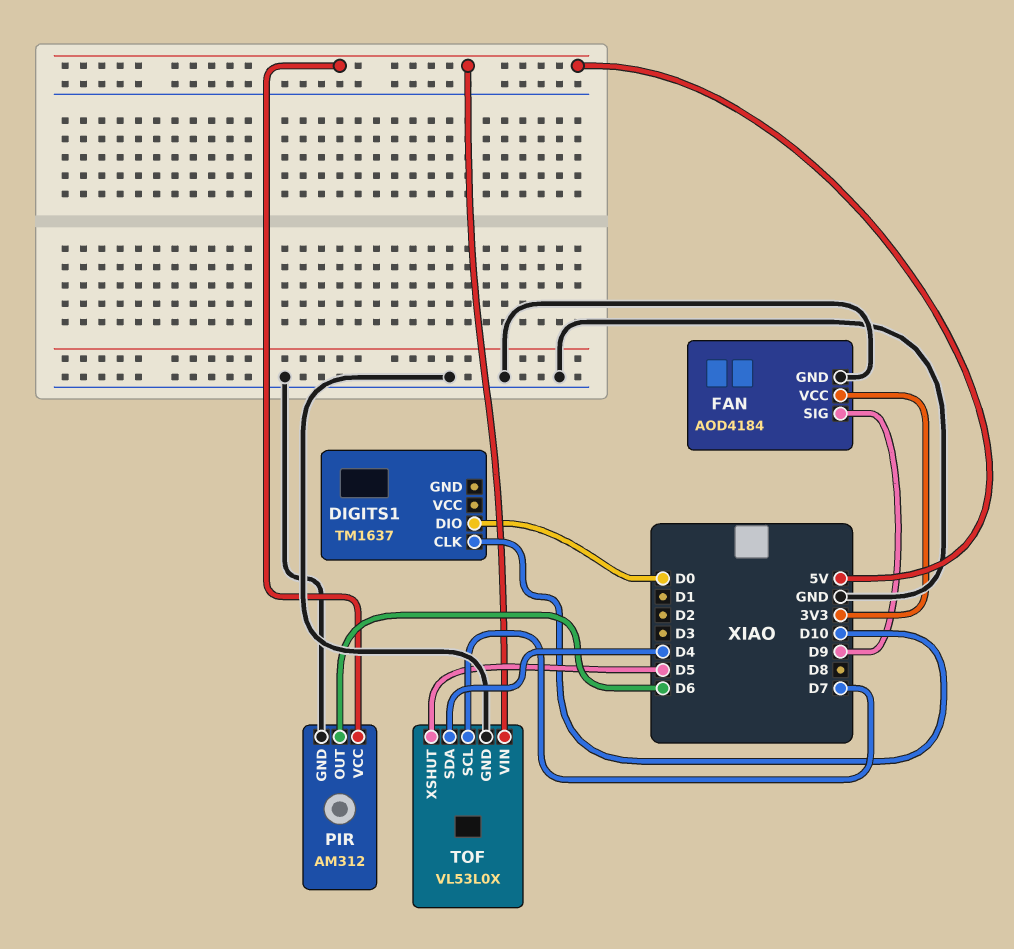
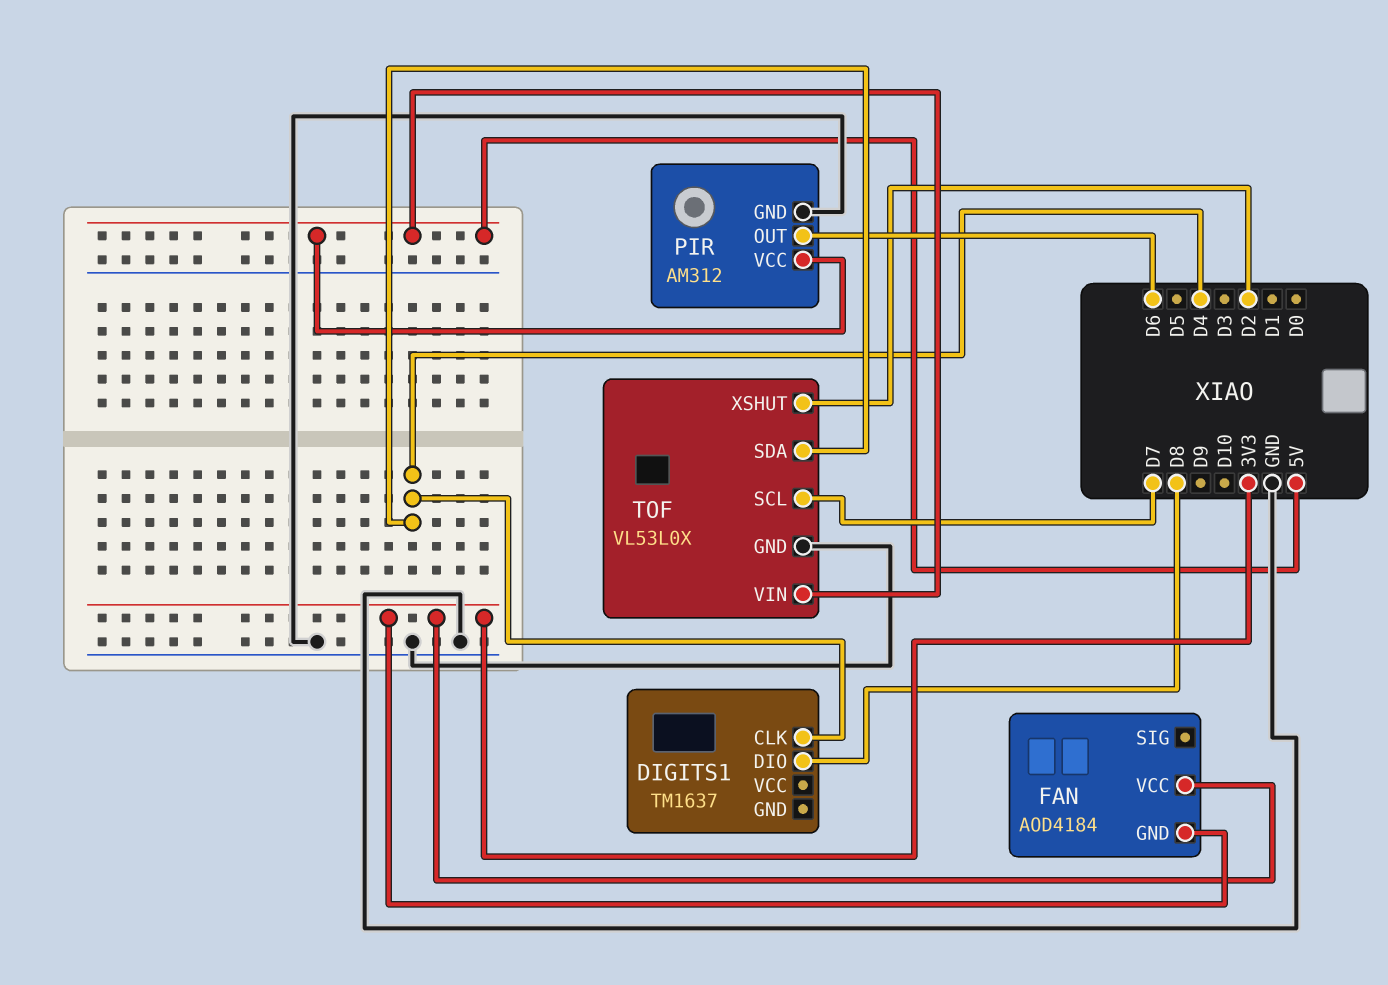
DIGITS1 pin CLK: D10 -> D4
DIGITS1 pin DIO: D0 -> D8
FAN pin GND: GND -> 3V3
FAN pin SIG: D9 -> none
TOF pin XSHUT: D5 -> D2

